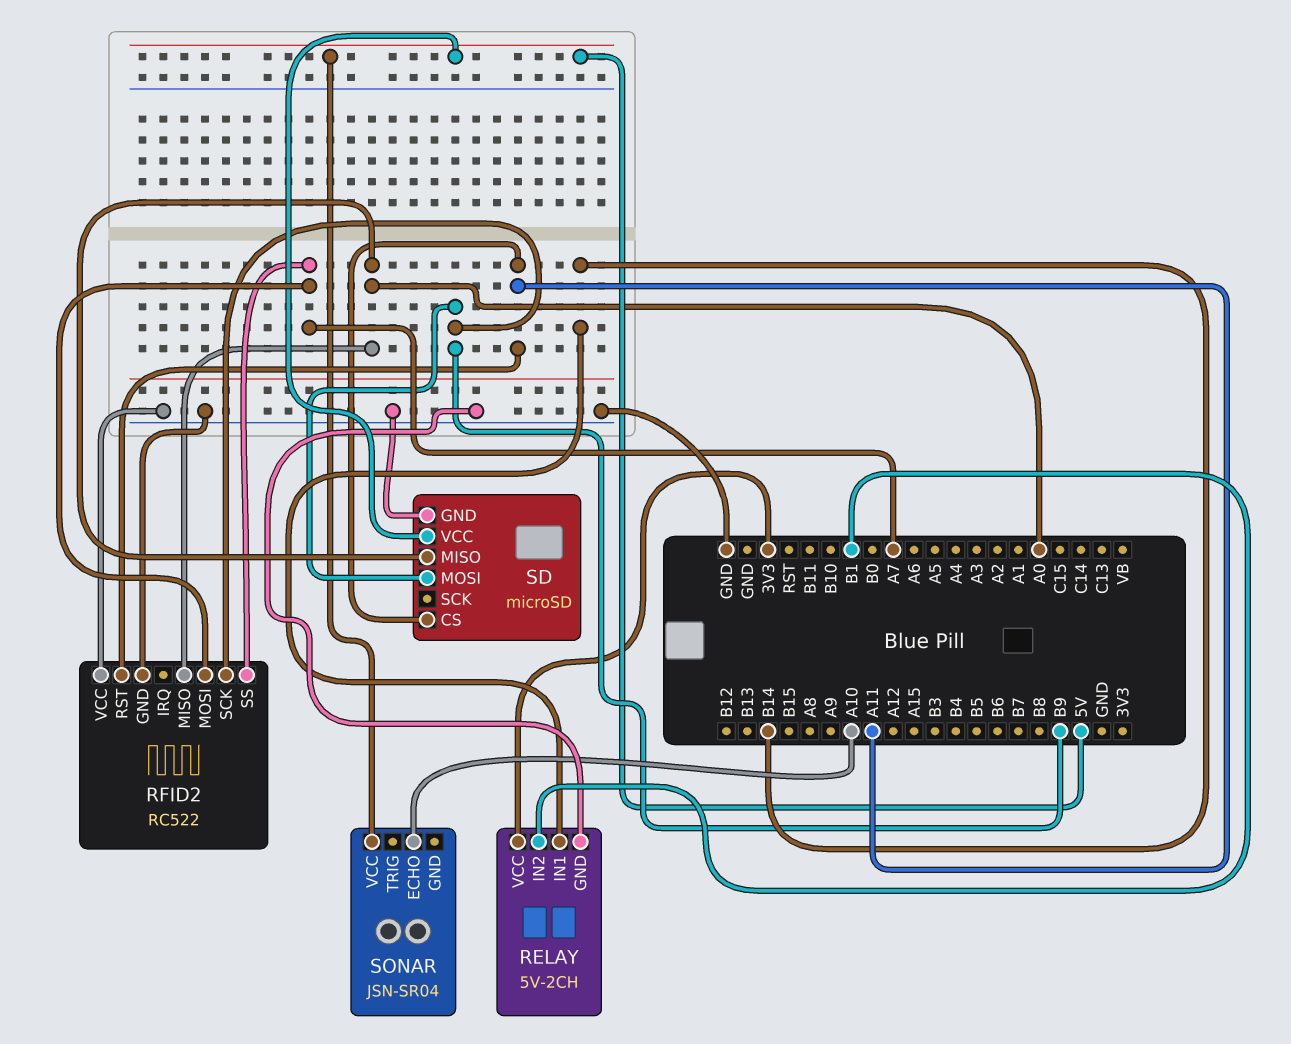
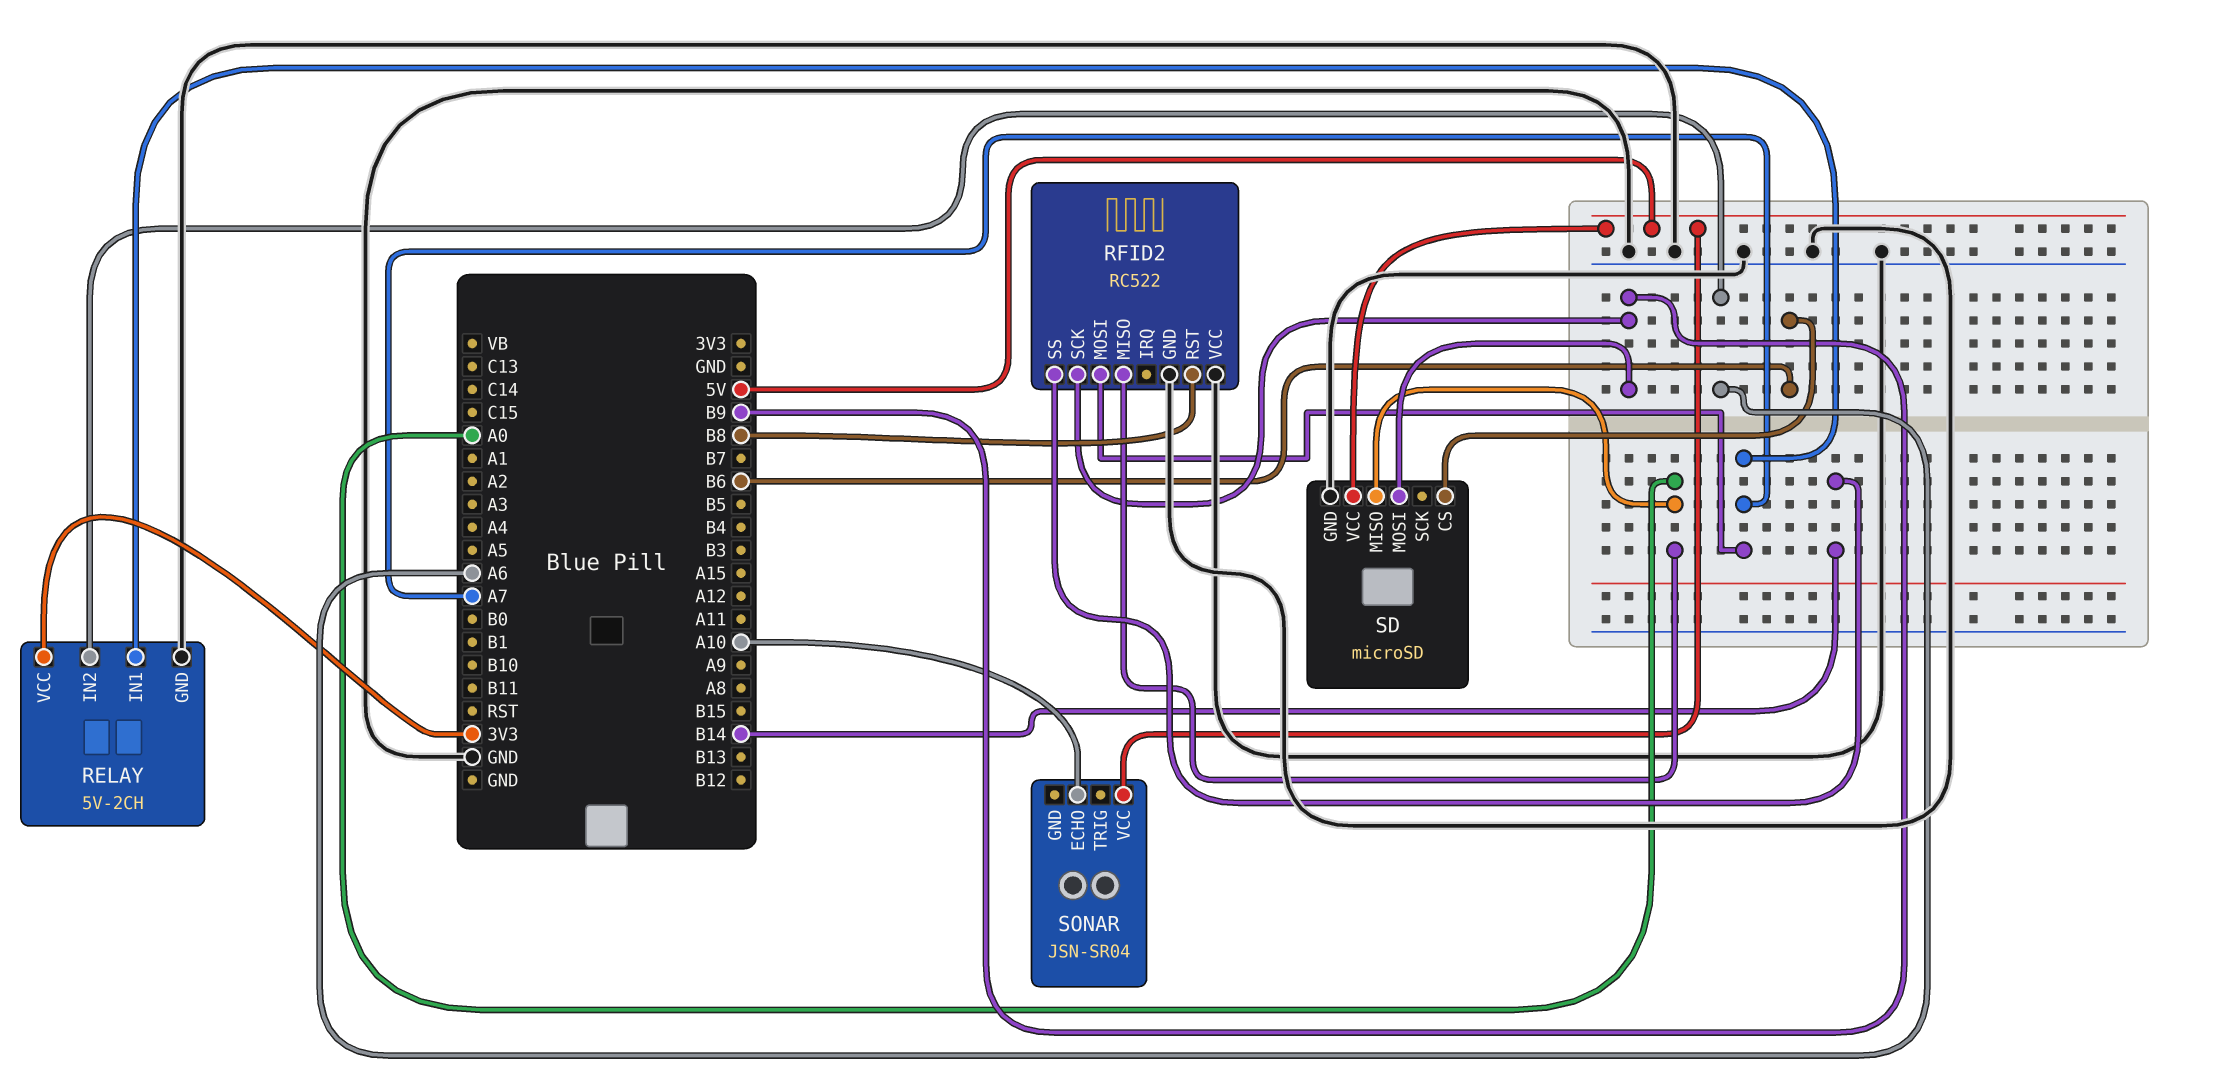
RELAY pin IN1: B14 -> A7
RELAY pin IN2: B1 -> A6
RFID2 pin RST: A11 -> B8
RFID2 pin SS: A7 -> B14
SD pin CS: A11 -> B6

